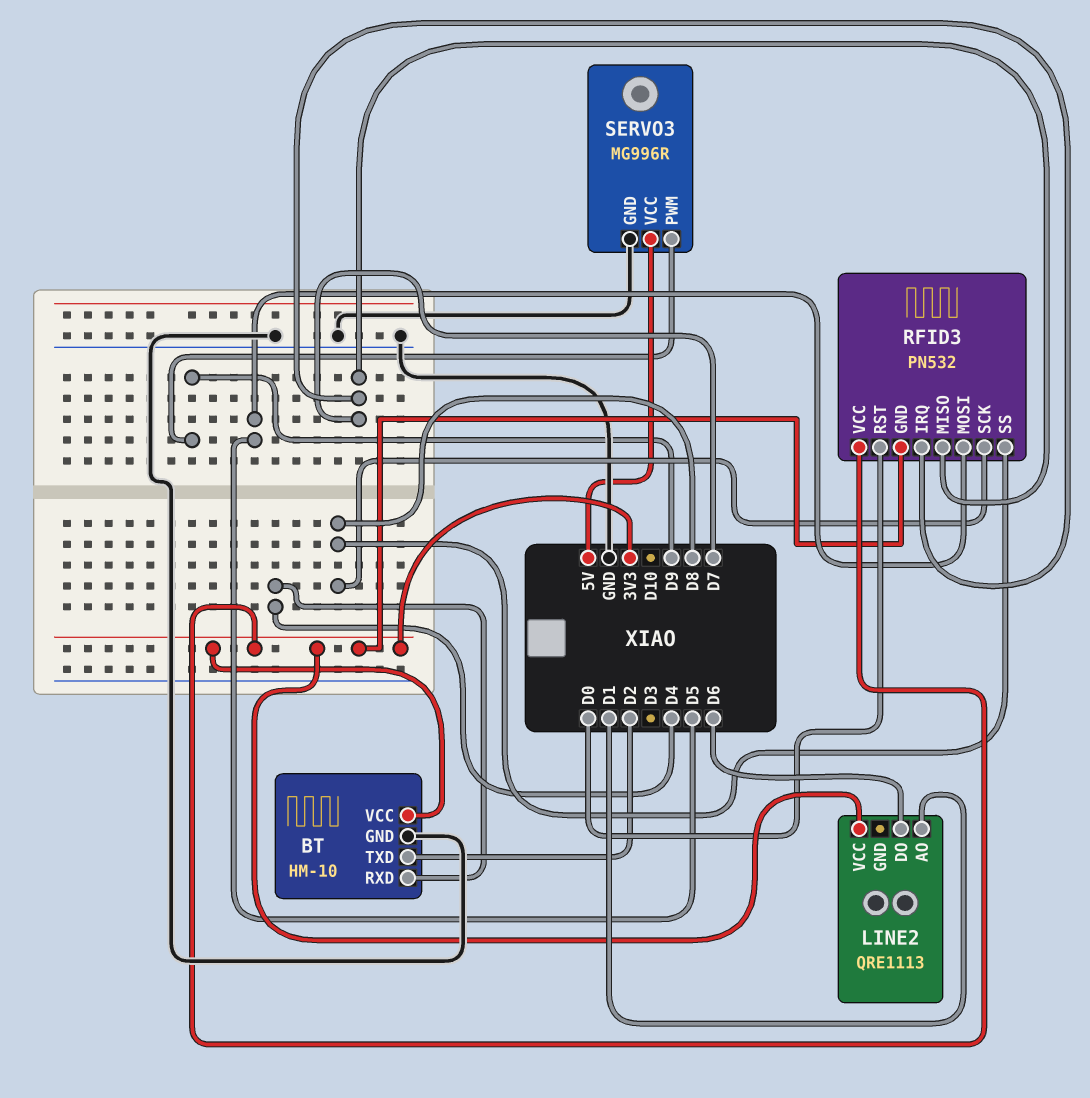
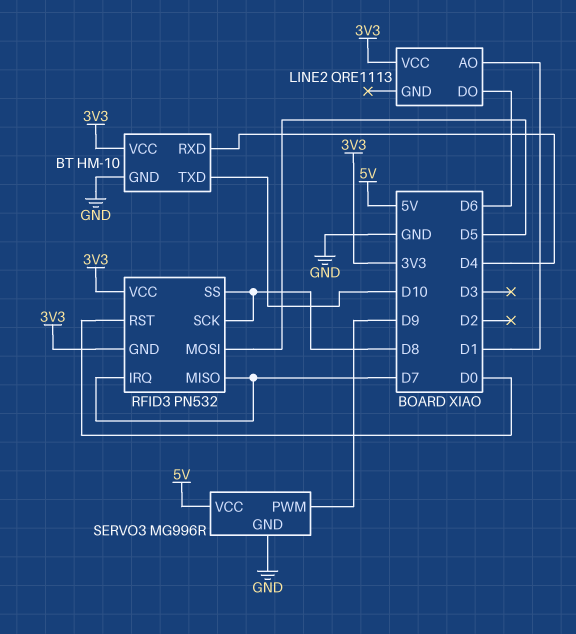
BT pin TXD: D2 -> D10

